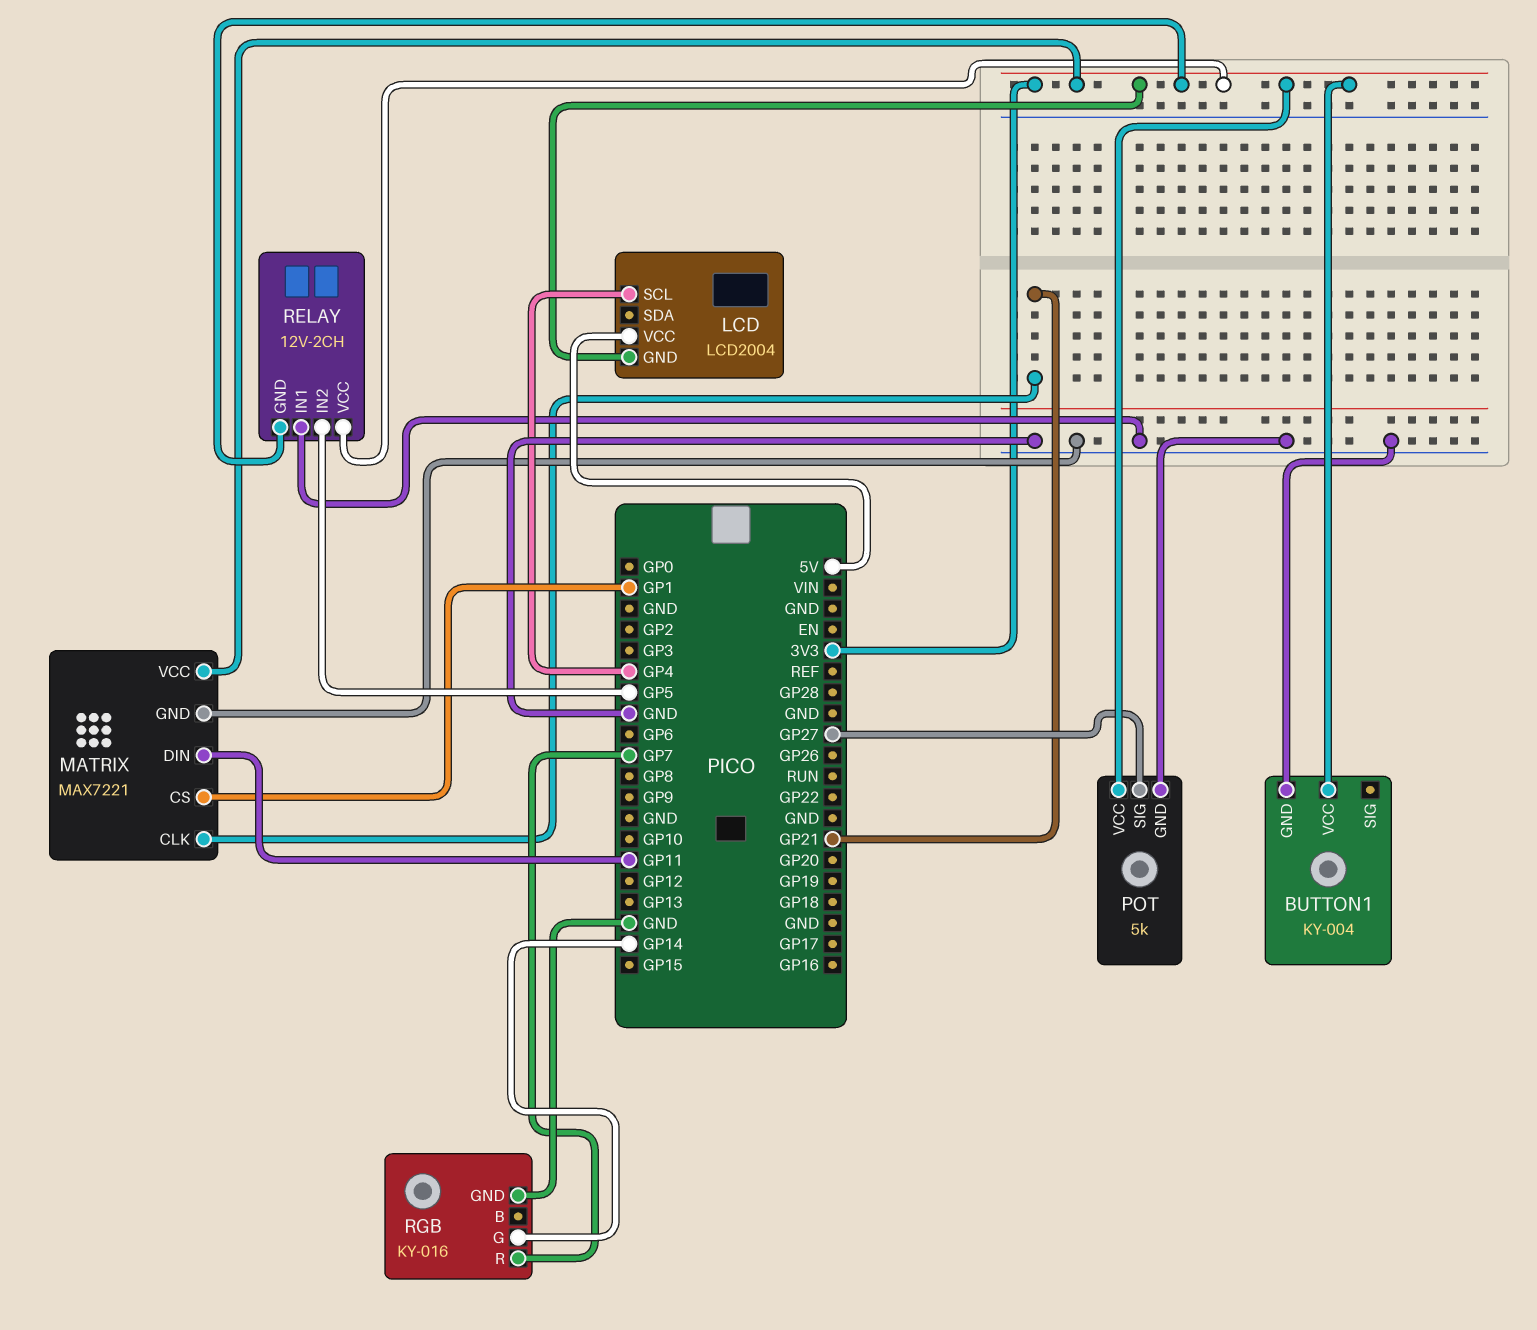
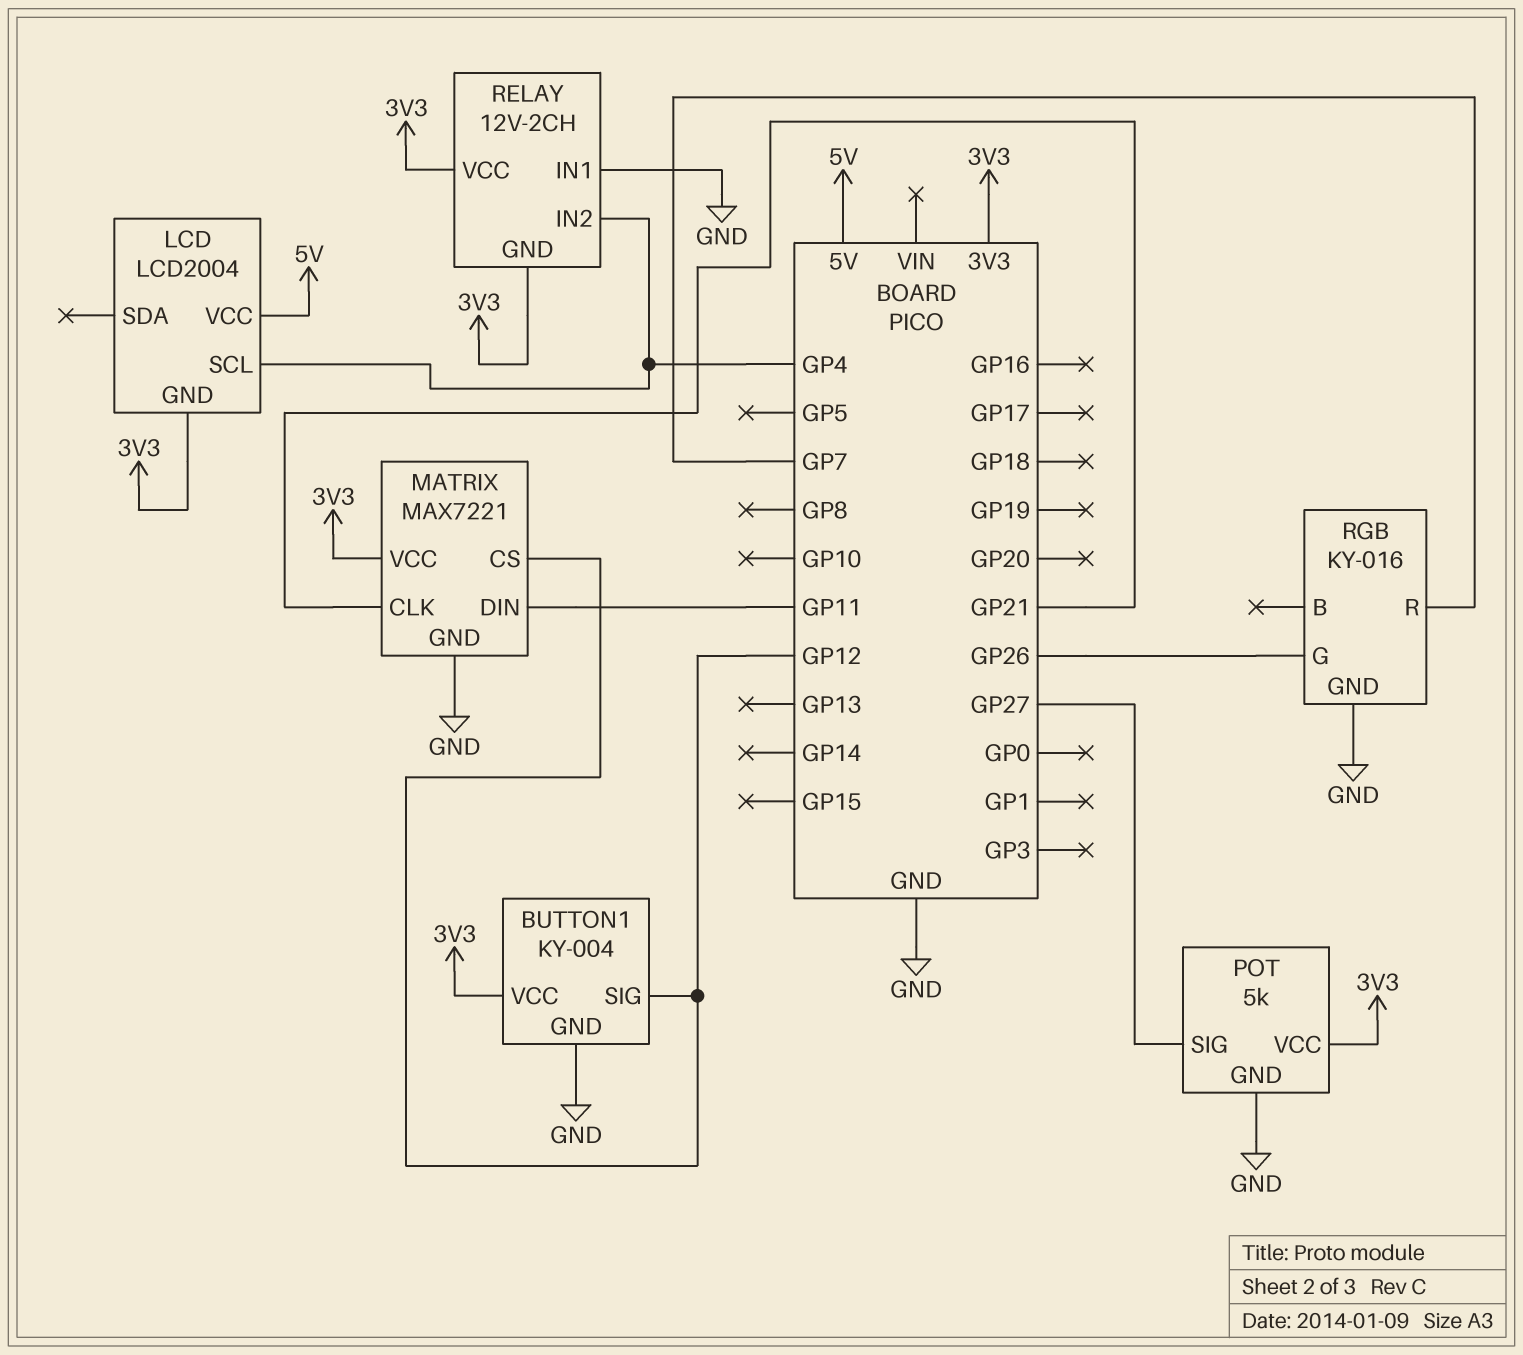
BUTTON1 pin SIG: none -> GP12
MATRIX pin CS: GP1 -> GP12
RELAY pin IN2: GP5 -> GP4
RGB pin G: GP14 -> GP26

